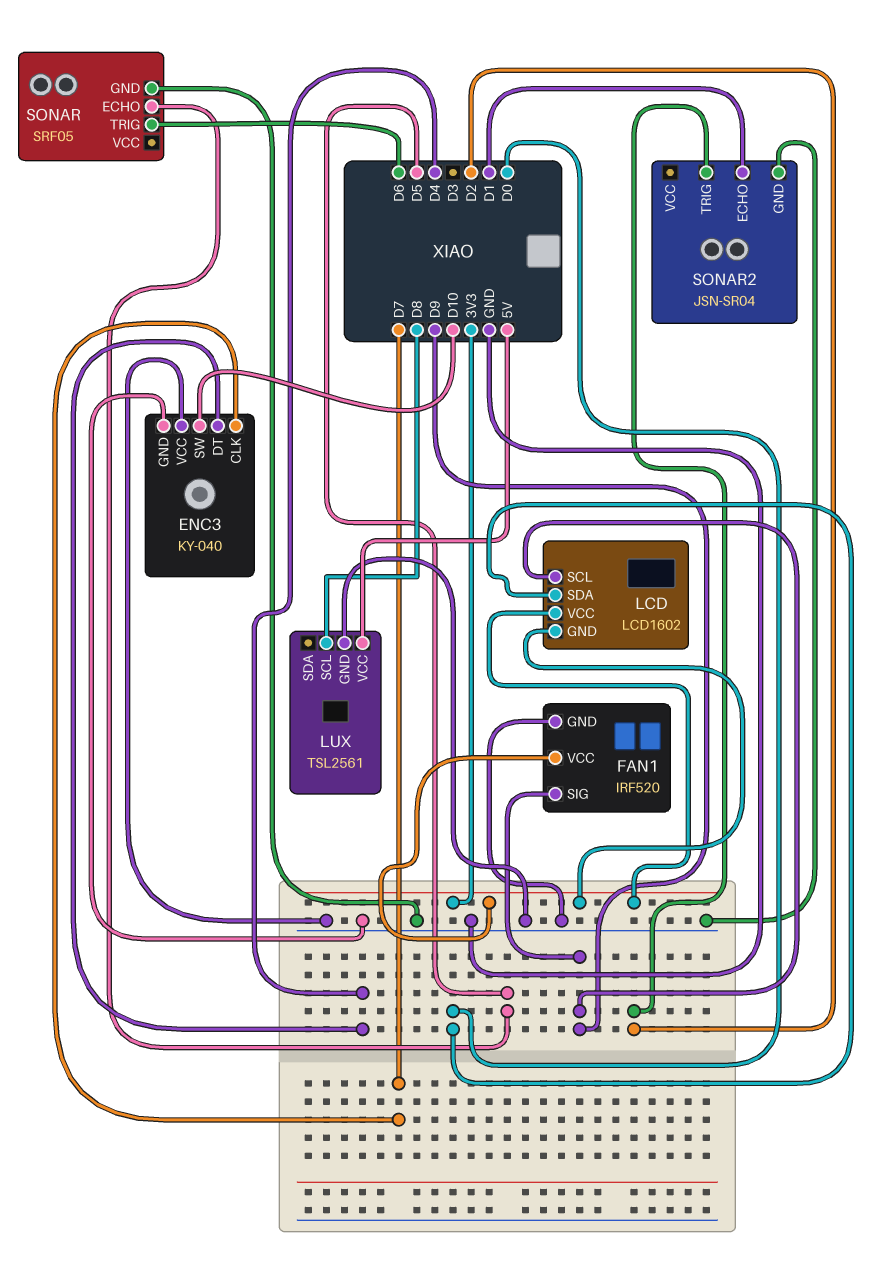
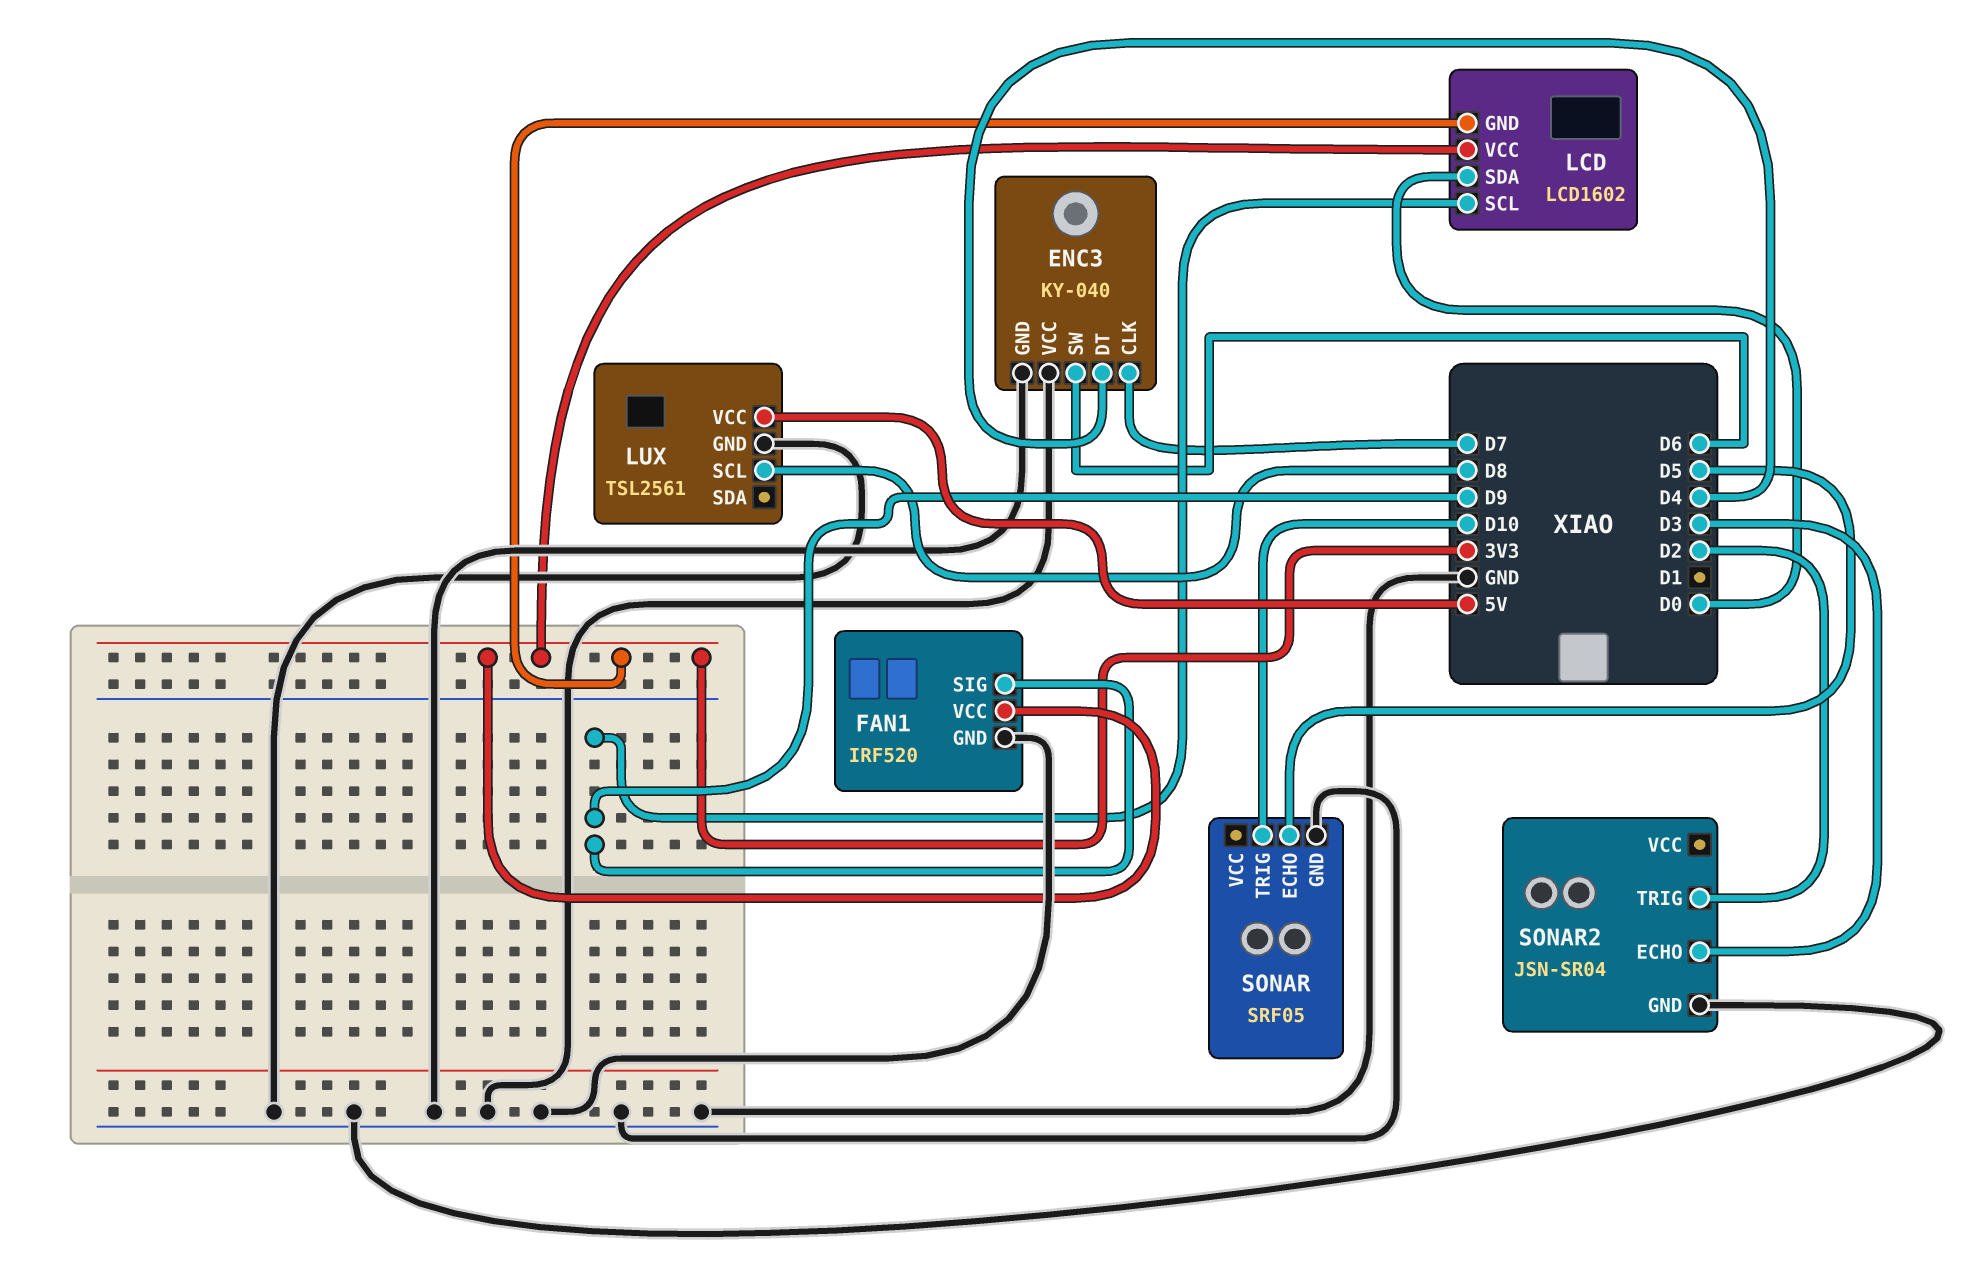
ENC3 pin SW: D10 -> D6
SONAR pin TRIG: D6 -> D10
SONAR2 pin ECHO: D1 -> D3

